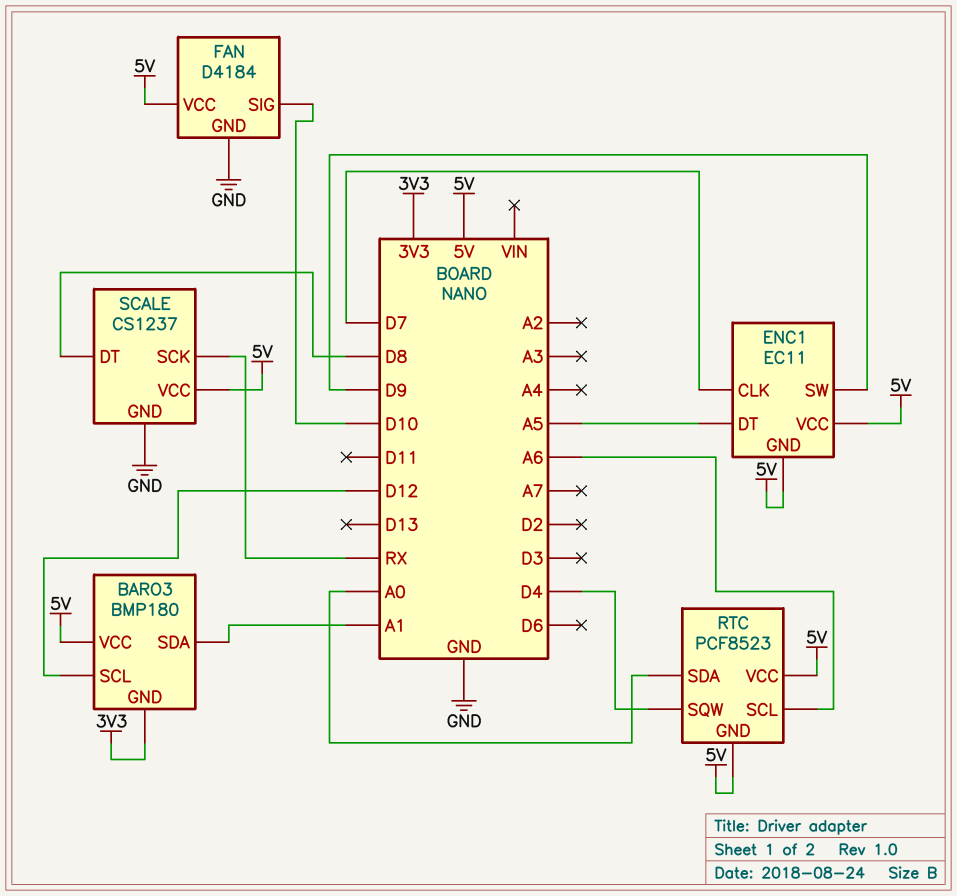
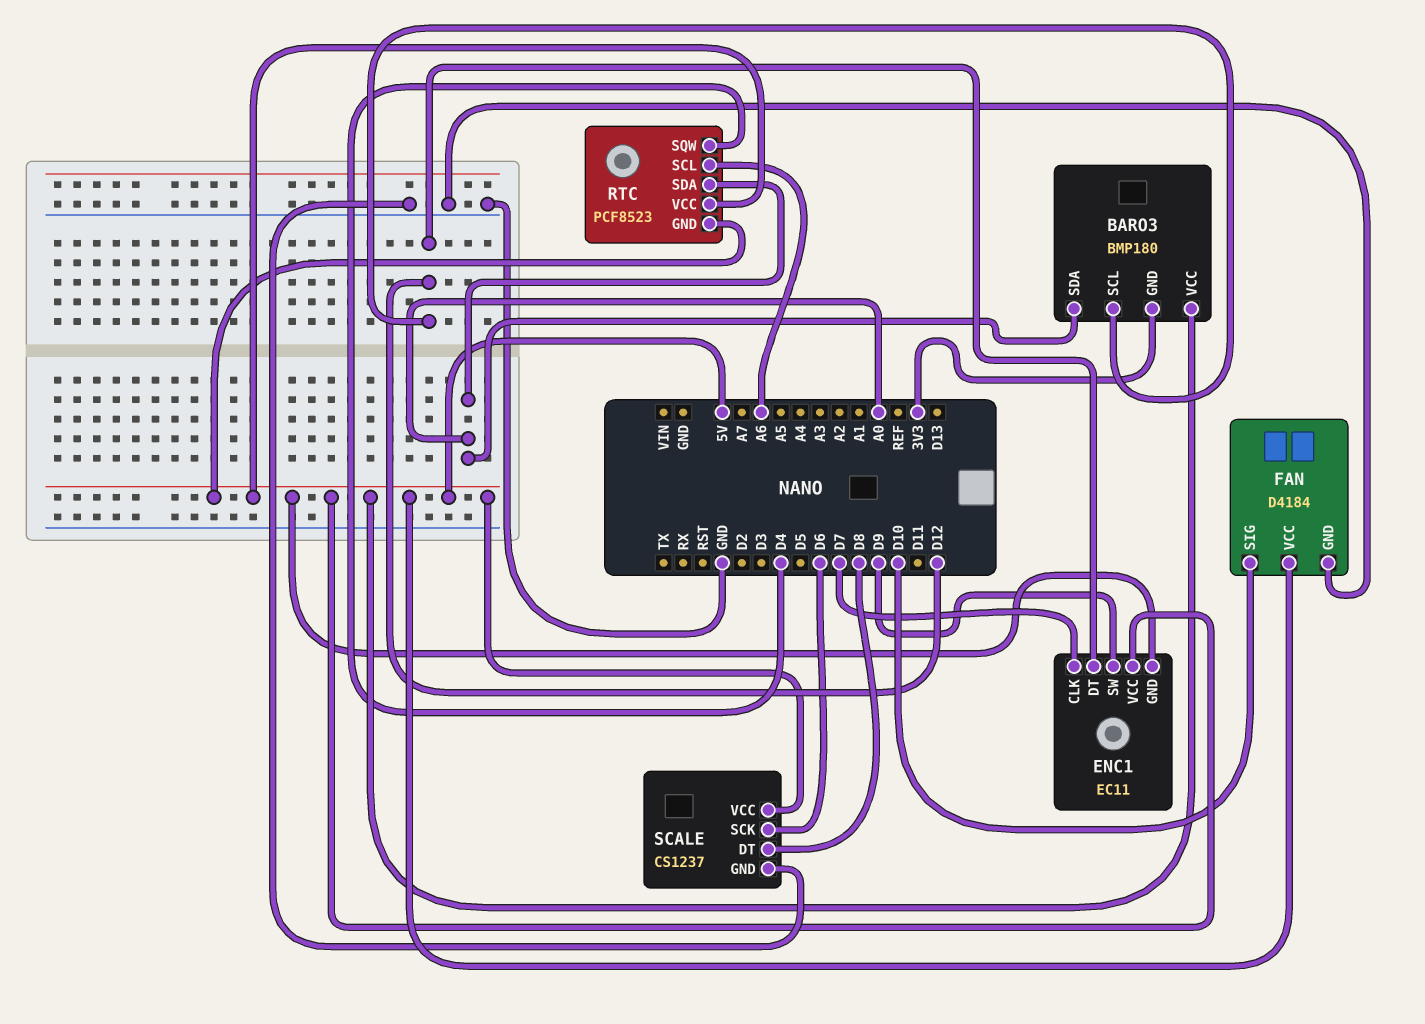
BARO3 pin SDA: A1 -> A0
ENC1 pin DT: A5 -> D12
SCALE pin SCK: RX -> D6

